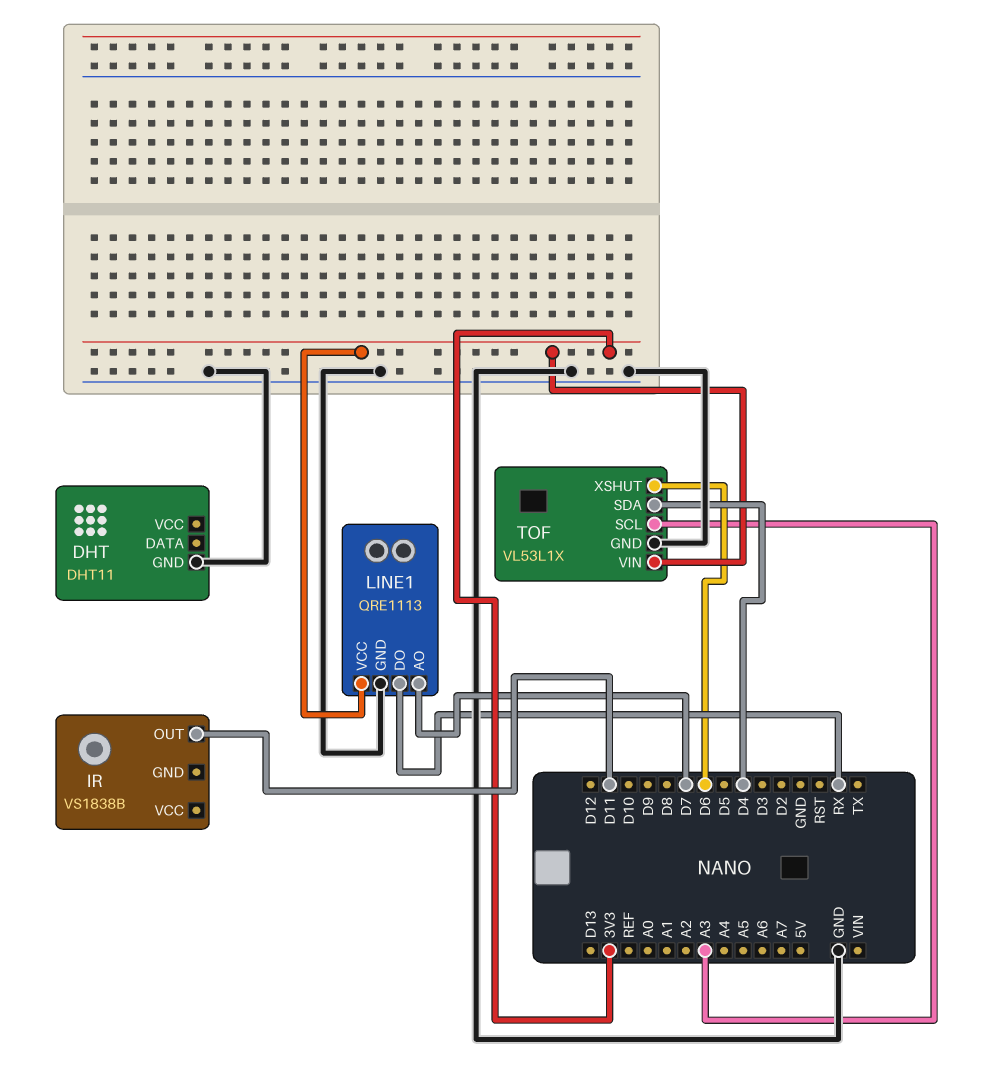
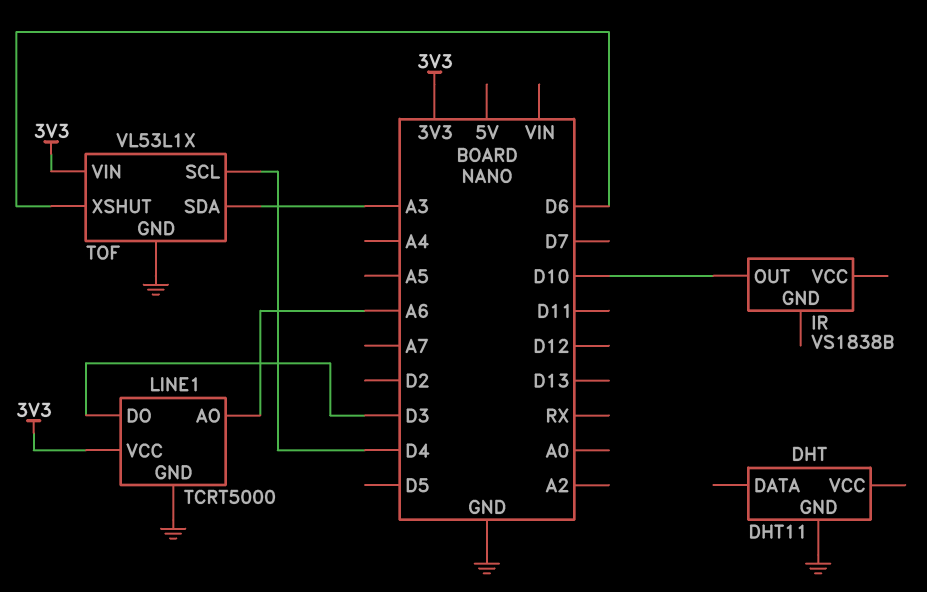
IR pin OUT: D11 -> D10
LINE1: QRE1113 -> TCRT5000
LINE1 pin AO: D7 -> A6
LINE1 pin DO: RX -> D3
TOF pin SCL: A3 -> D4
TOF pin SDA: D4 -> A3

